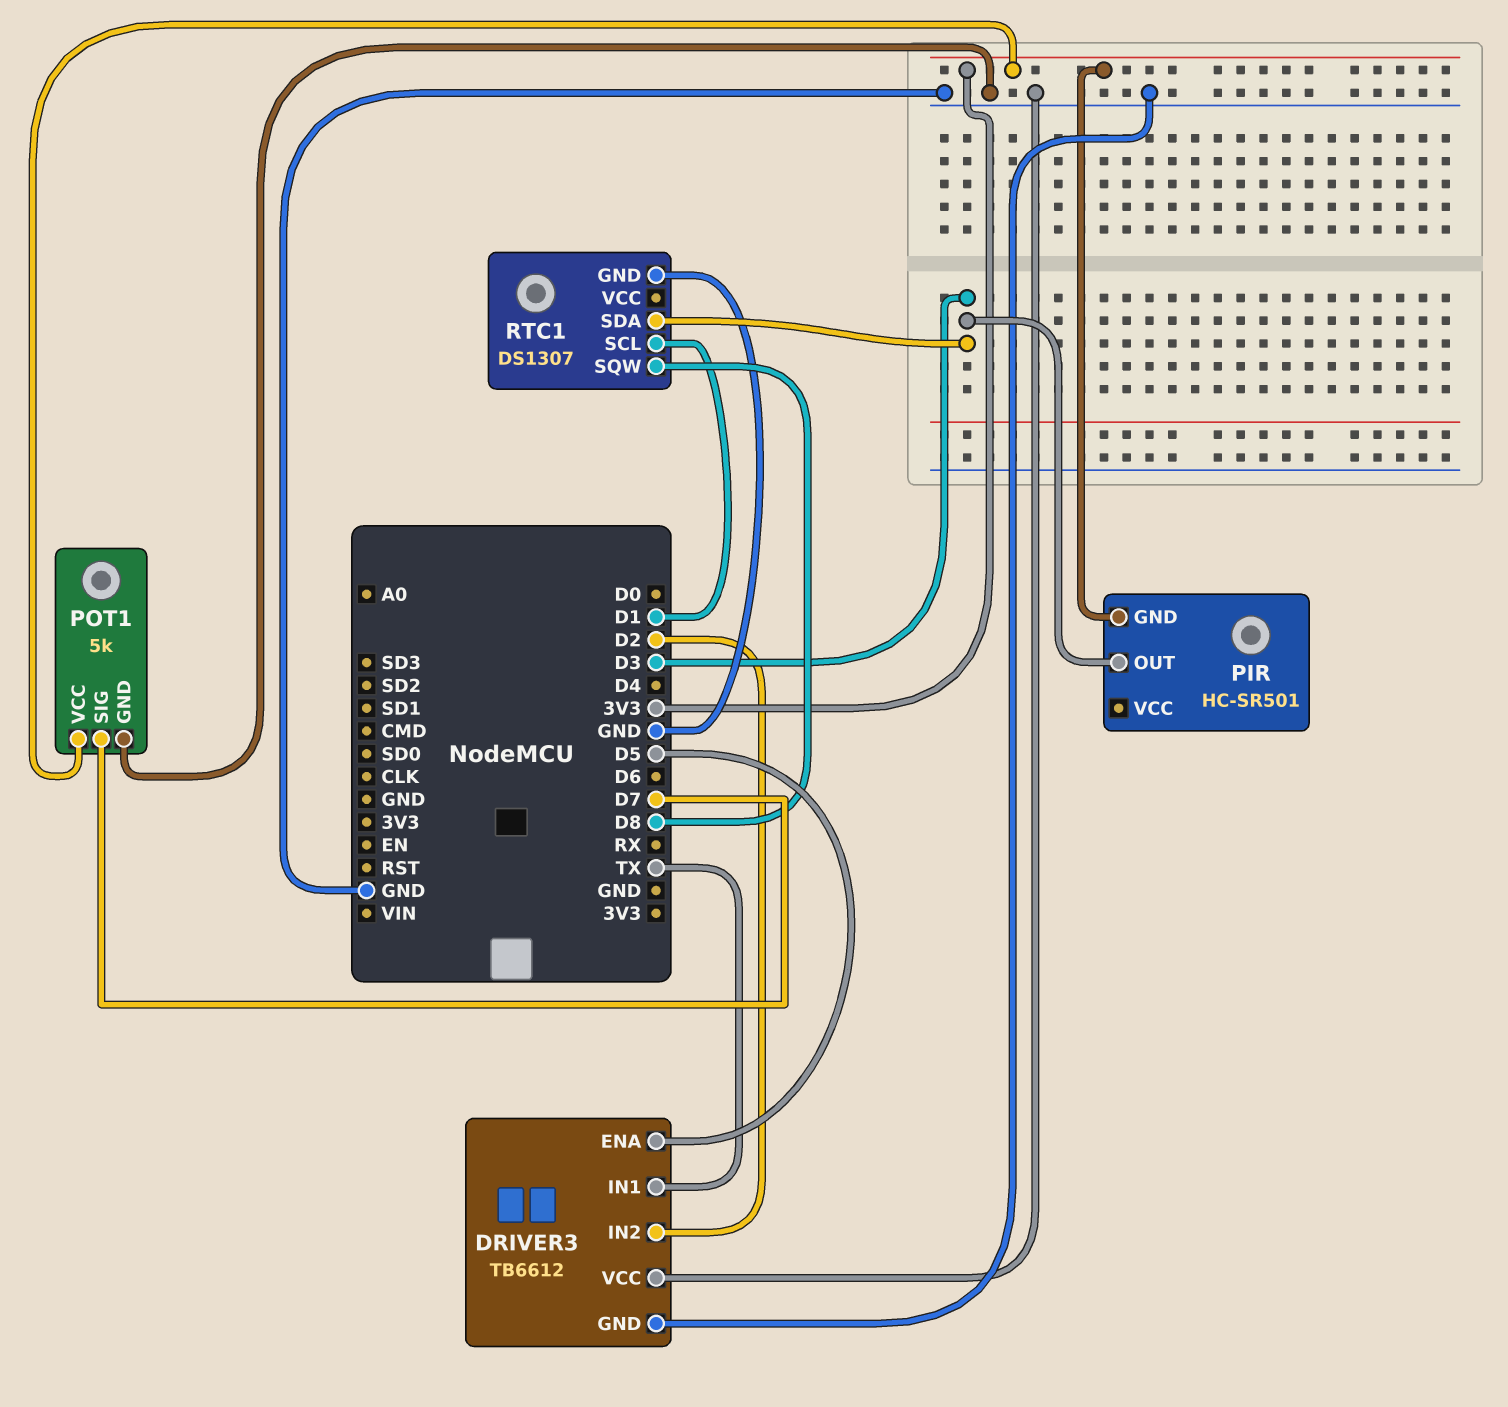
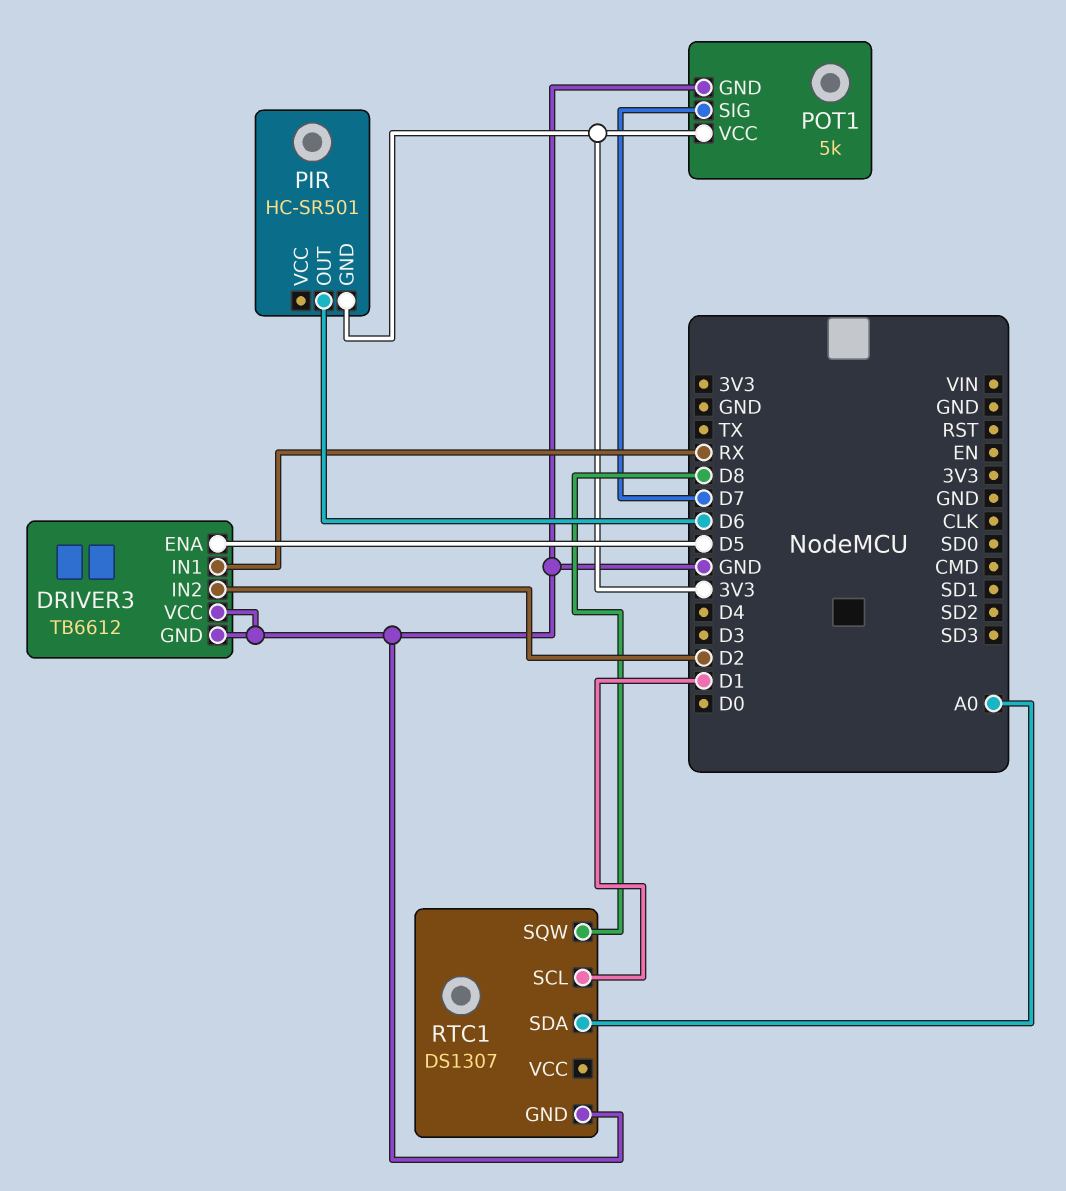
DRIVER3 pin IN1: TX -> RX
PIR pin OUT: D3 -> D6
RTC1 pin SDA: D3 -> A0

